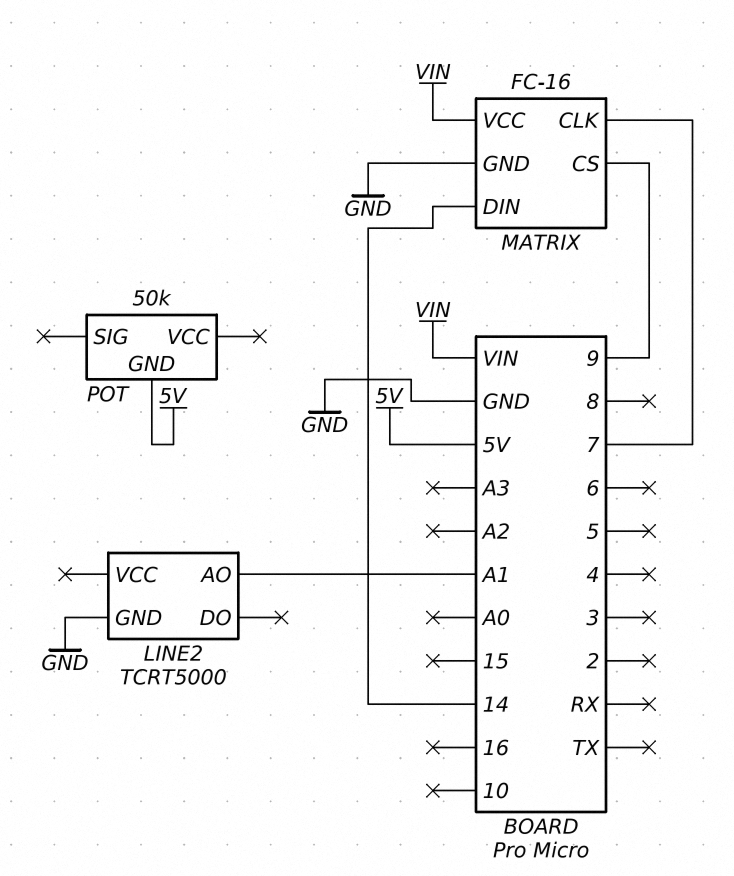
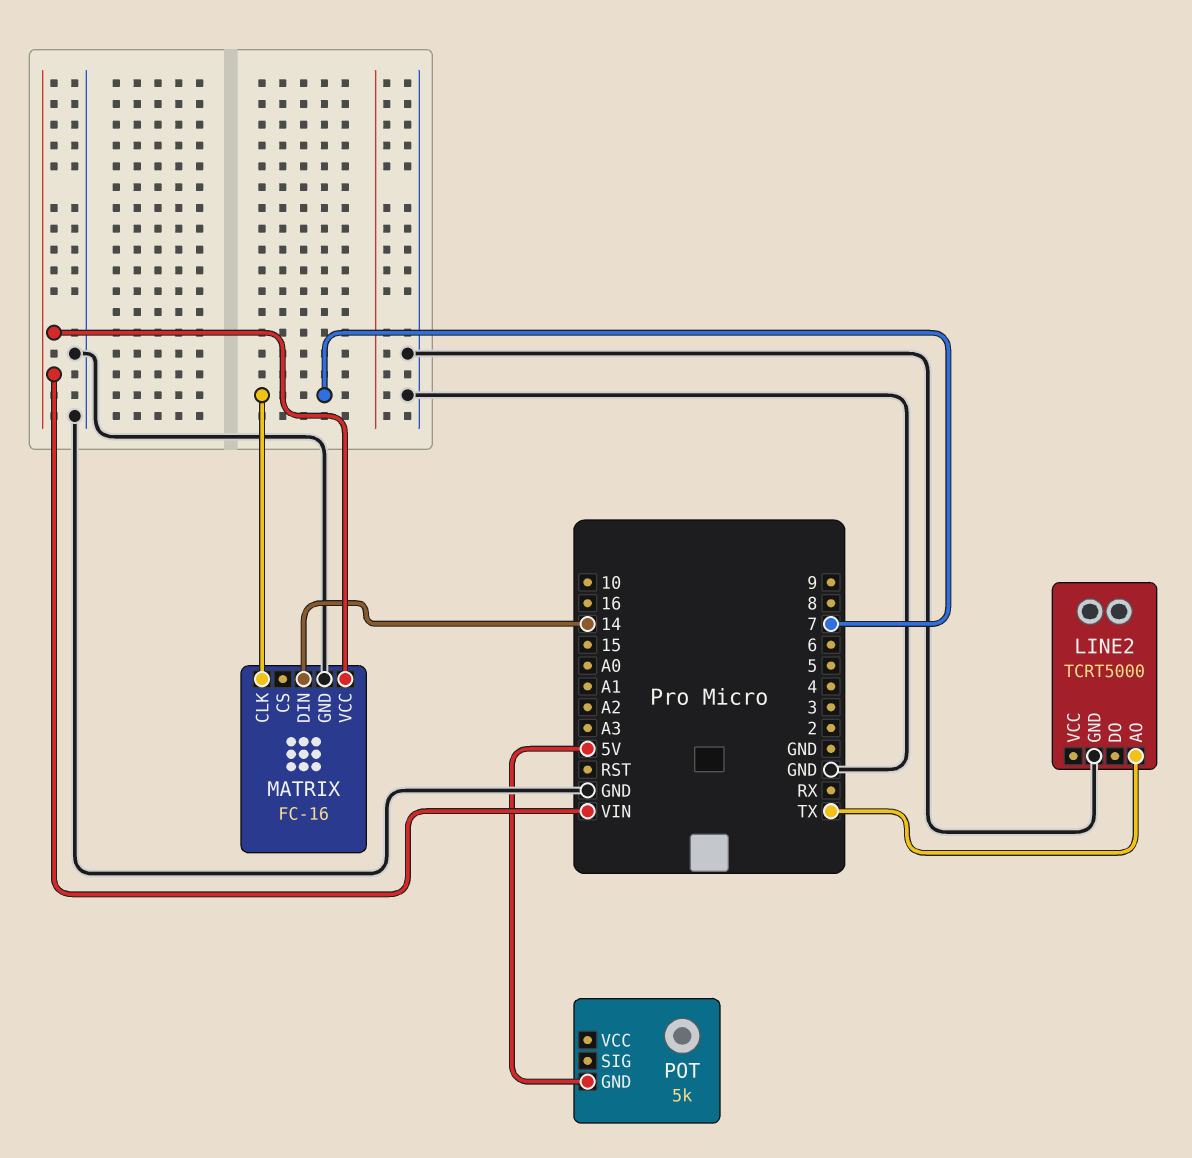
LINE2 pin AO: A1 -> TX
MATRIX pin CS: 9 -> none
POT: 50k -> 5k

